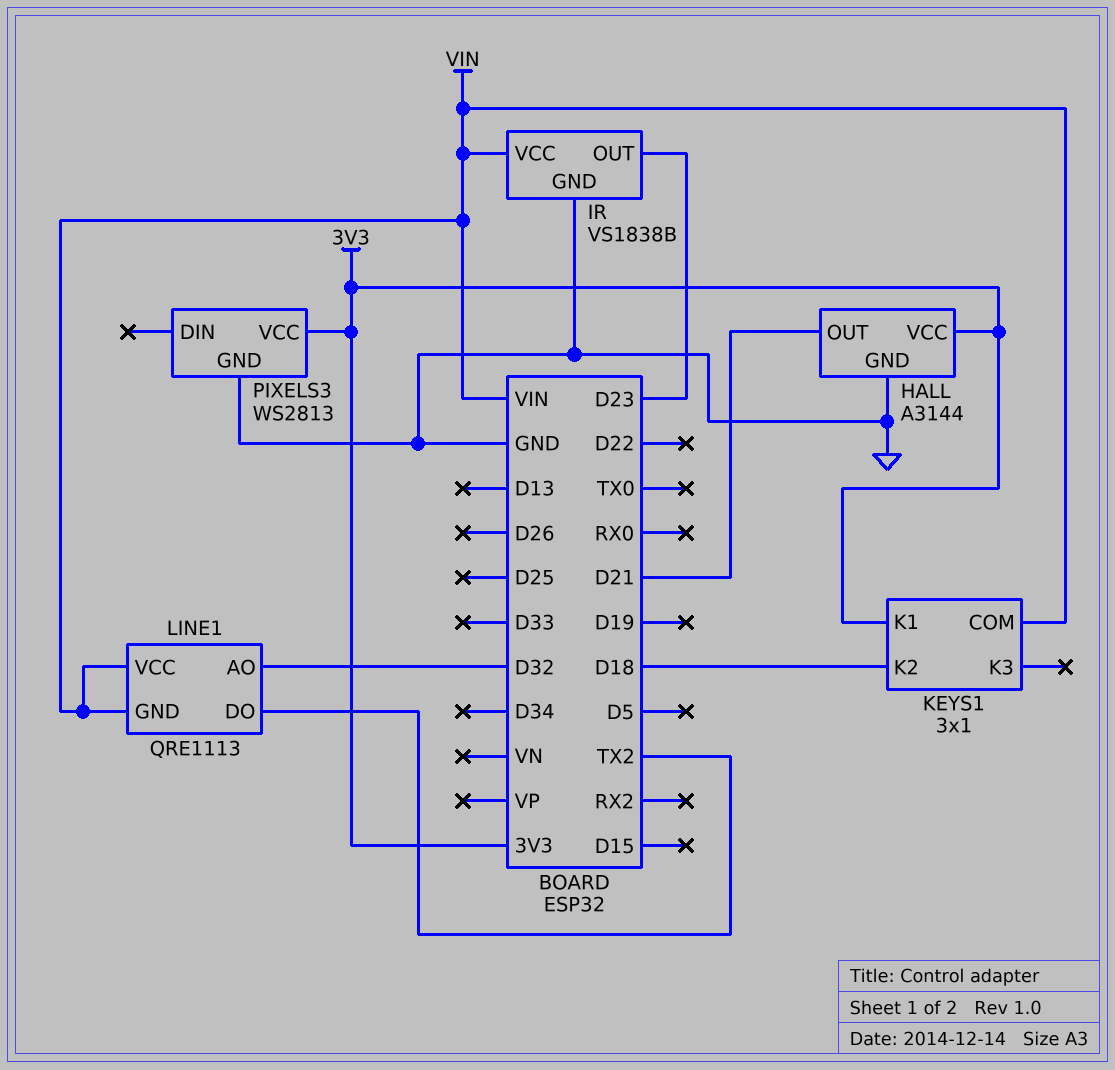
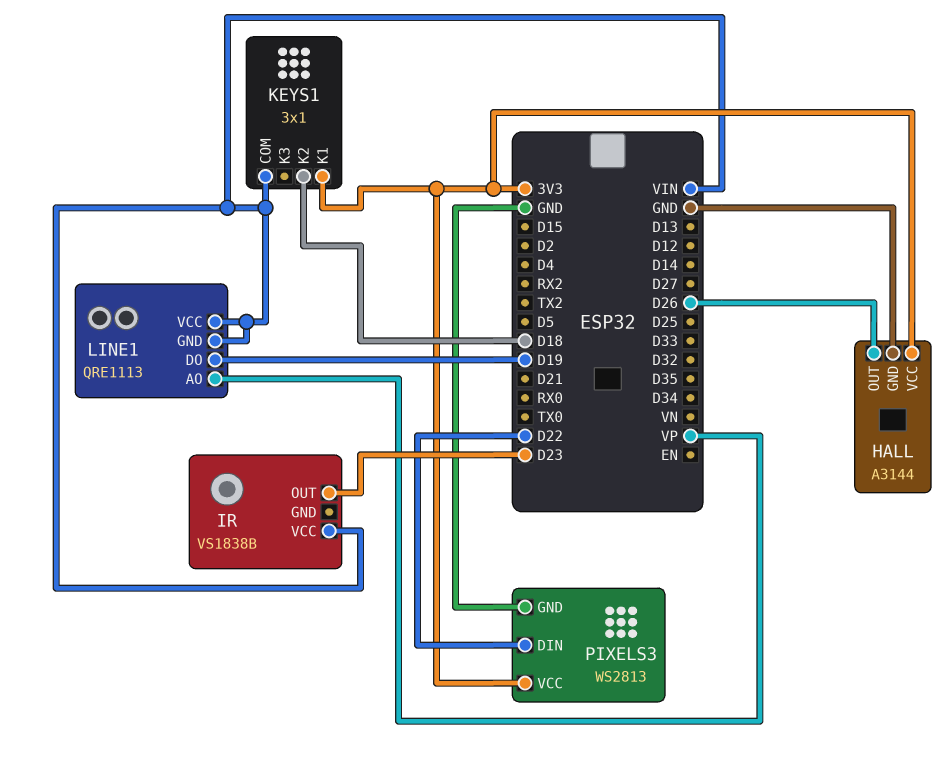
HALL pin OUT: D21 -> D26
IR pin GND: GND -> none
LINE1 pin AO: D32 -> VP
LINE1 pin DO: TX2 -> D19
PIXELS3 pin DIN: none -> D22

